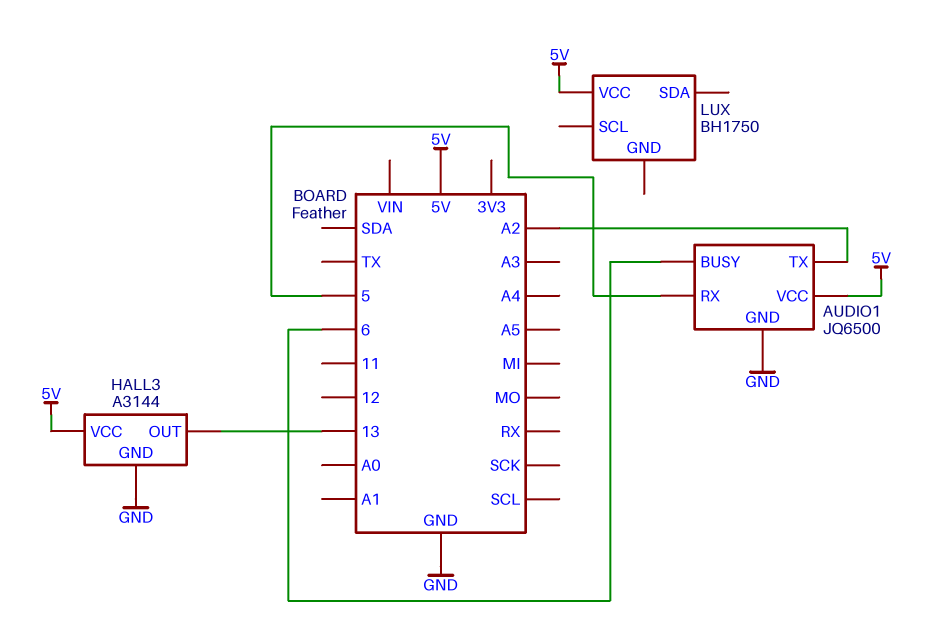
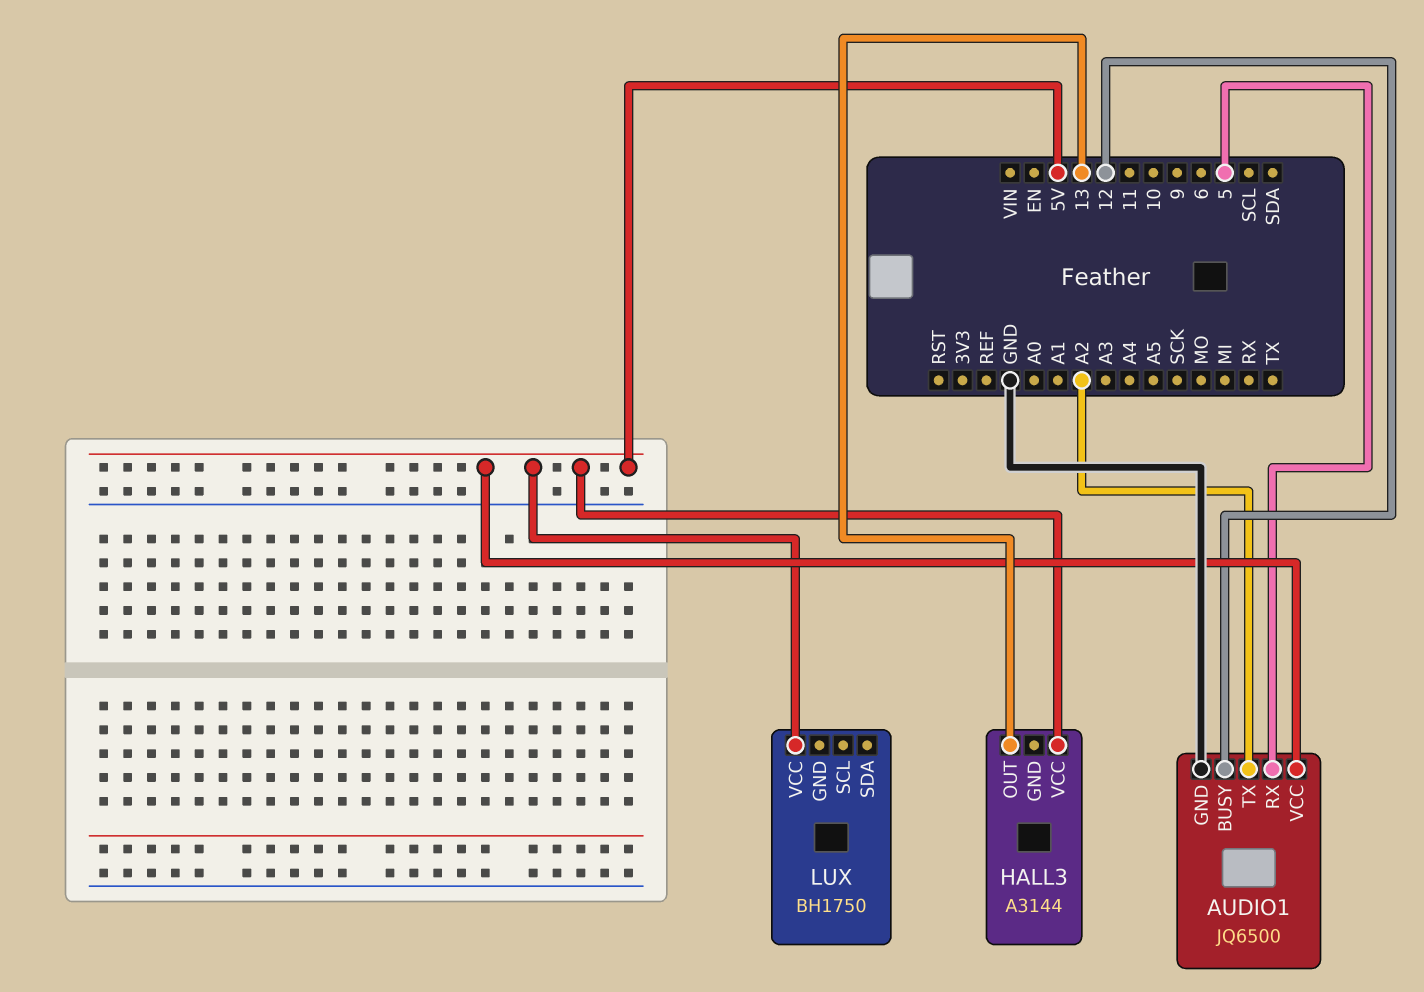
AUDIO1 pin BUSY: 6 -> 12
HALL3 pin GND: GND -> none

